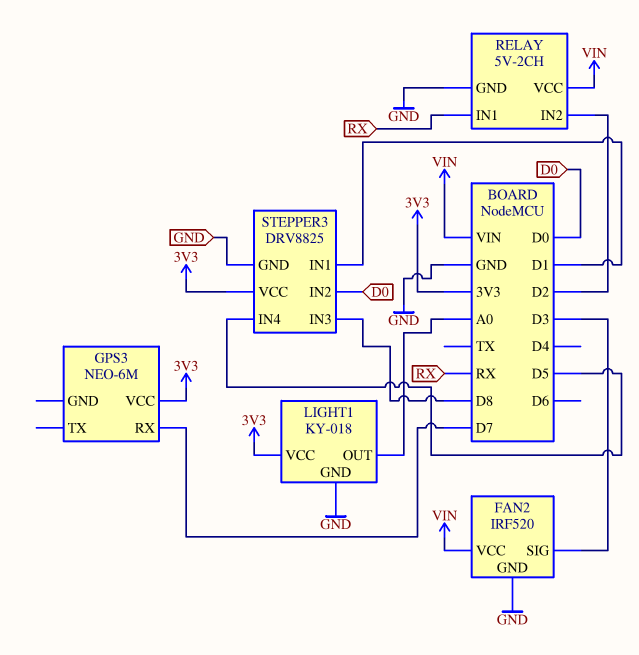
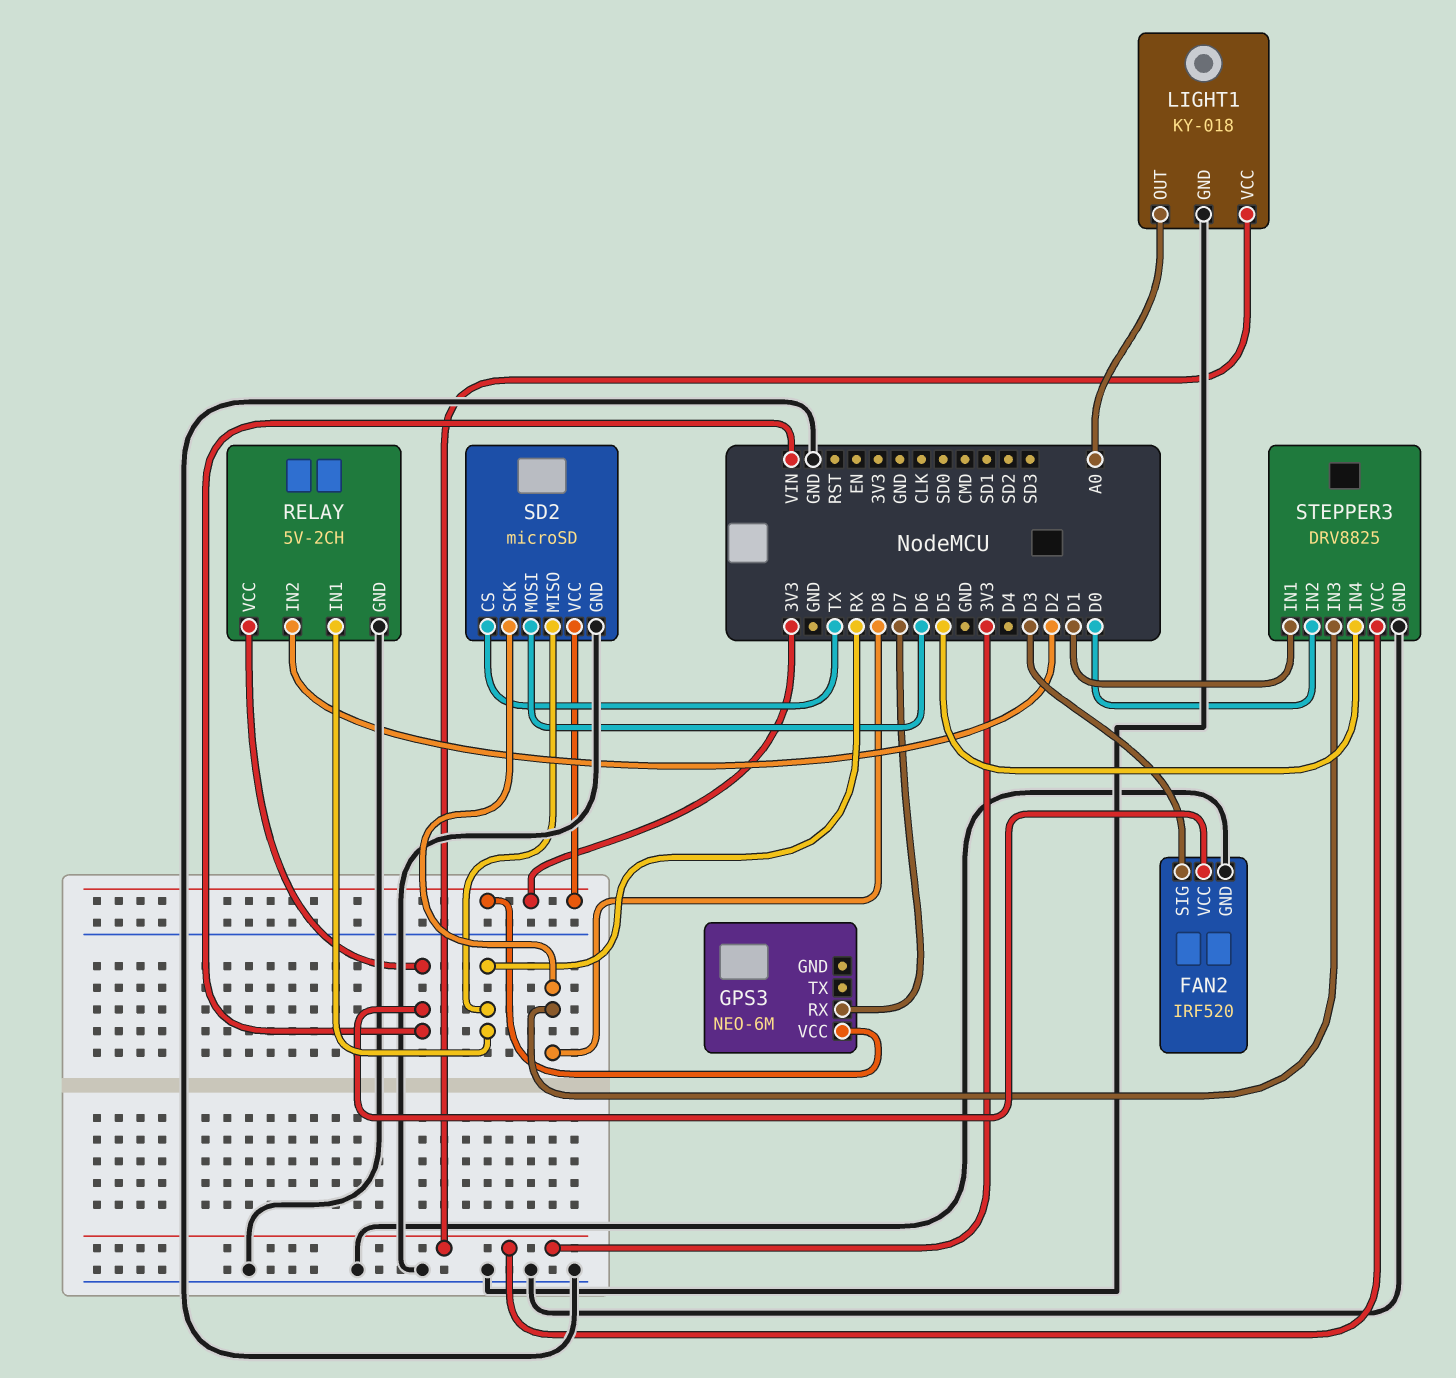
SD2: none -> microSD
SD2 pin CS: none -> TX
SD2 pin GND: none -> GND
SD2 pin MISO: none -> RX
SD2 pin MOSI: none -> D6
SD2 pin SCK: none -> D8
SD2 pin VCC: none -> 3V3

